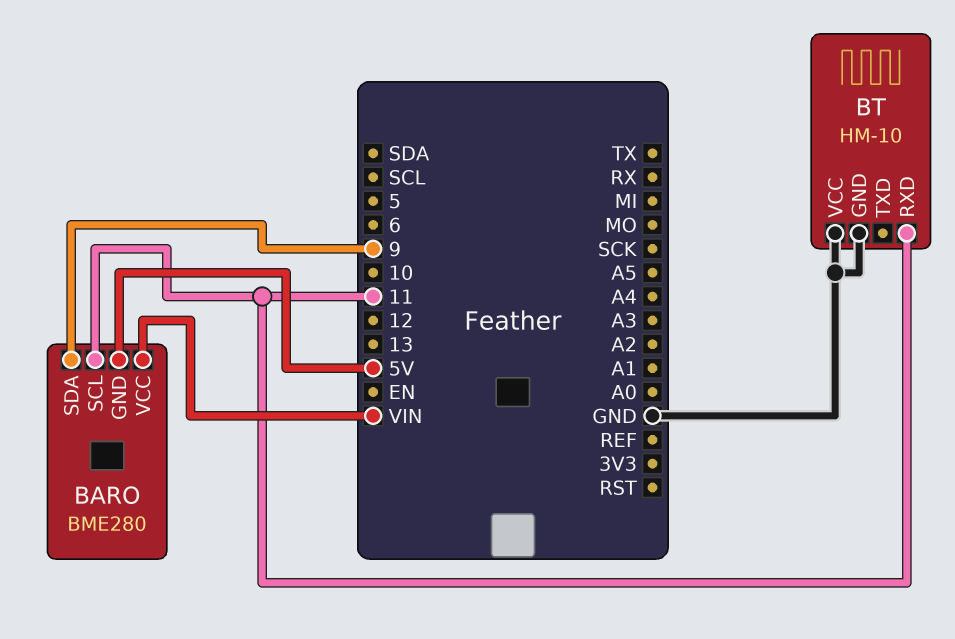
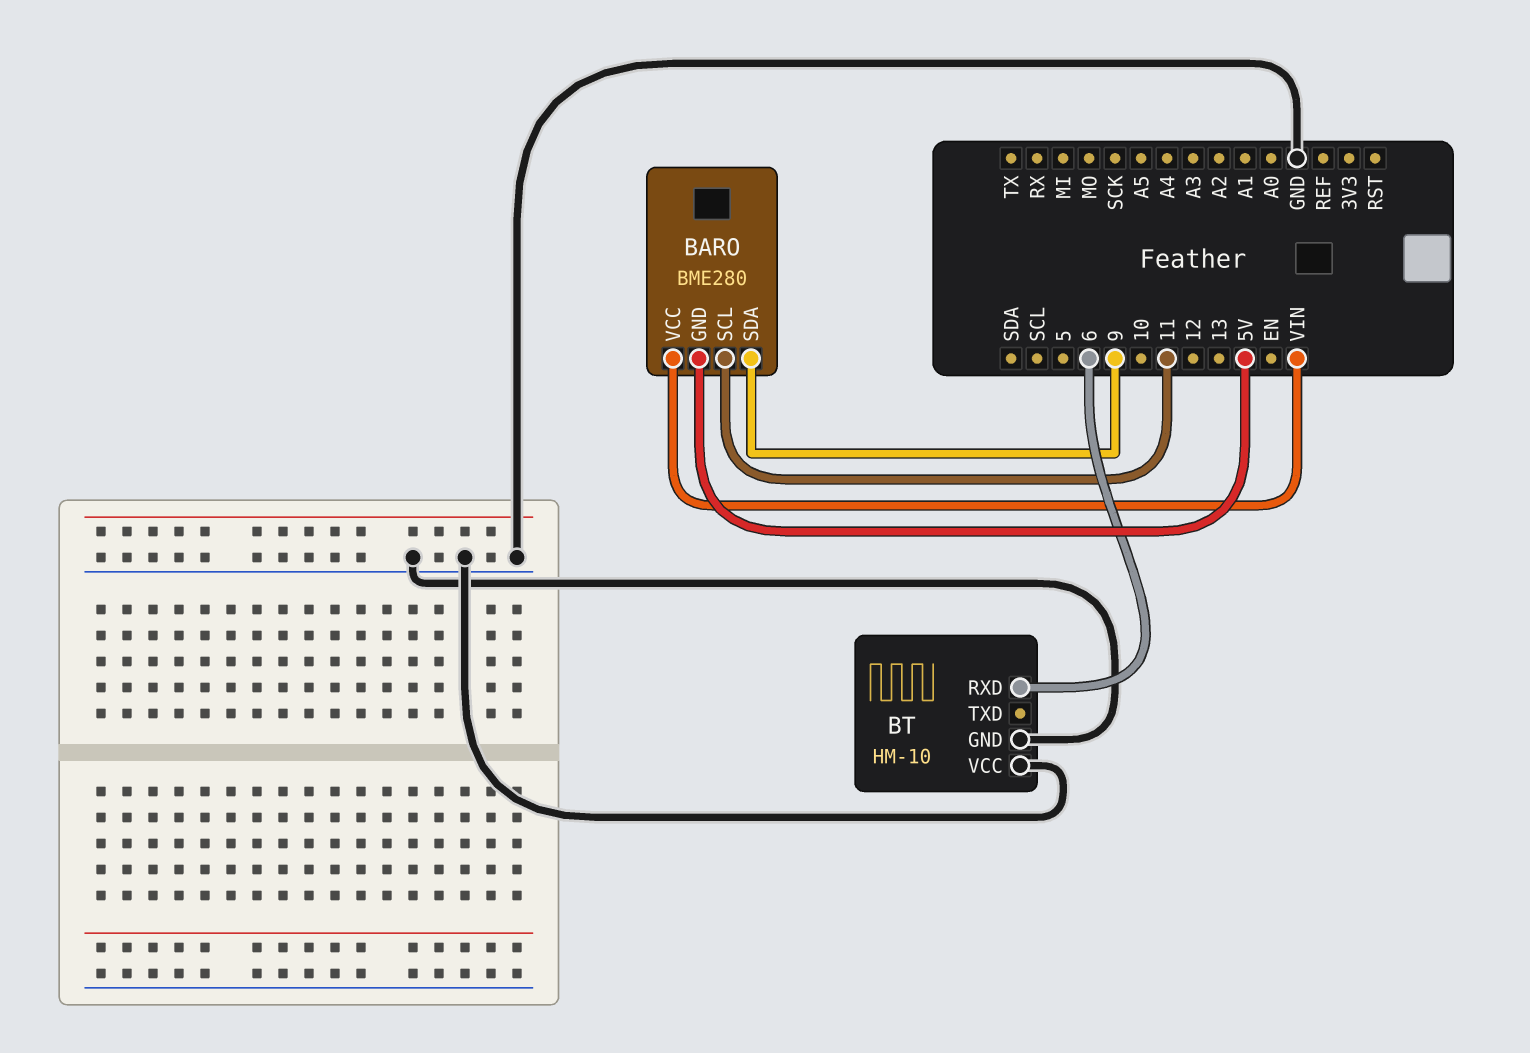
BT pin RXD: 11 -> 6

